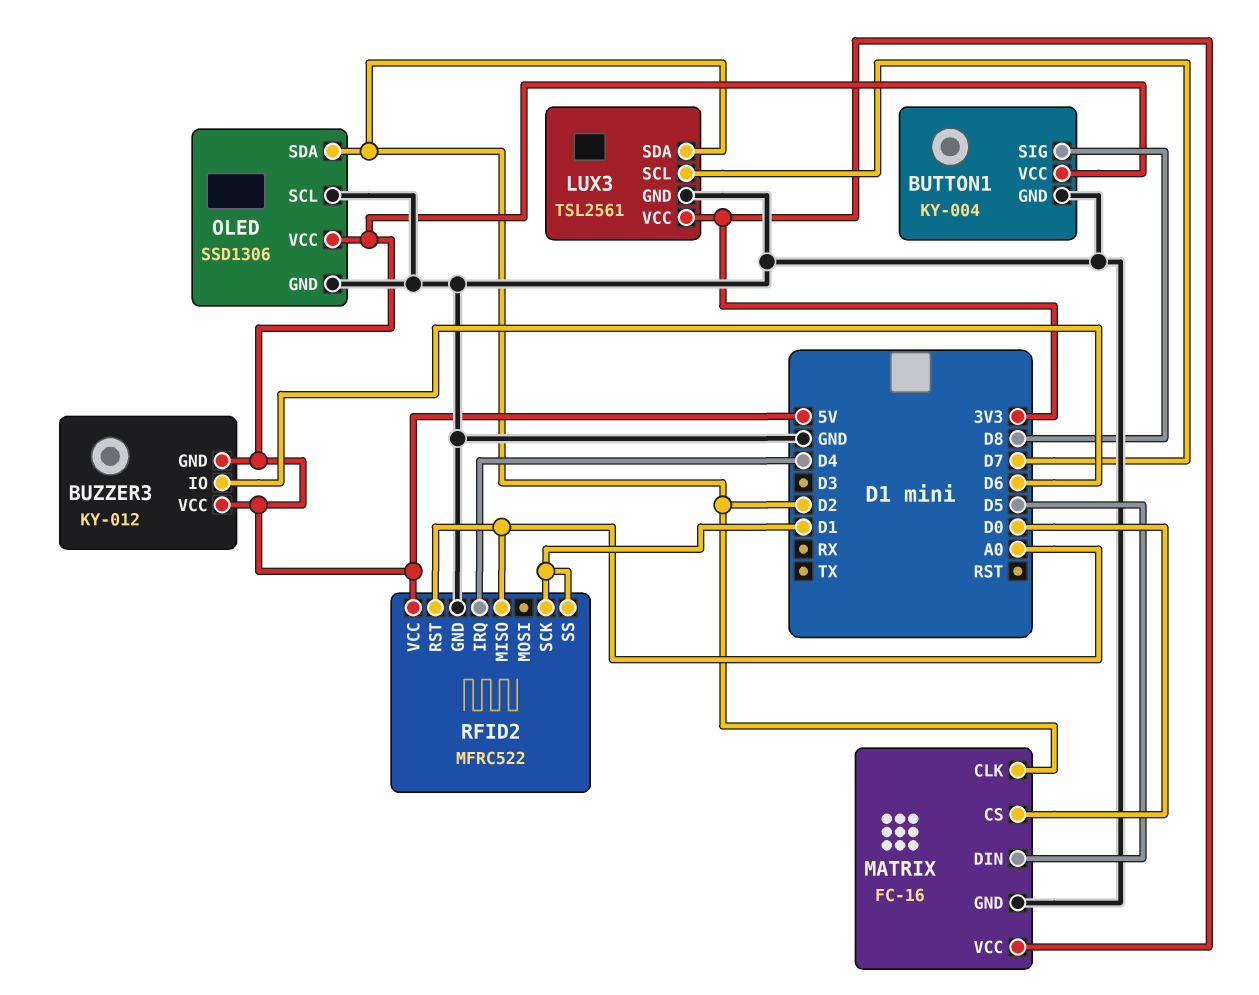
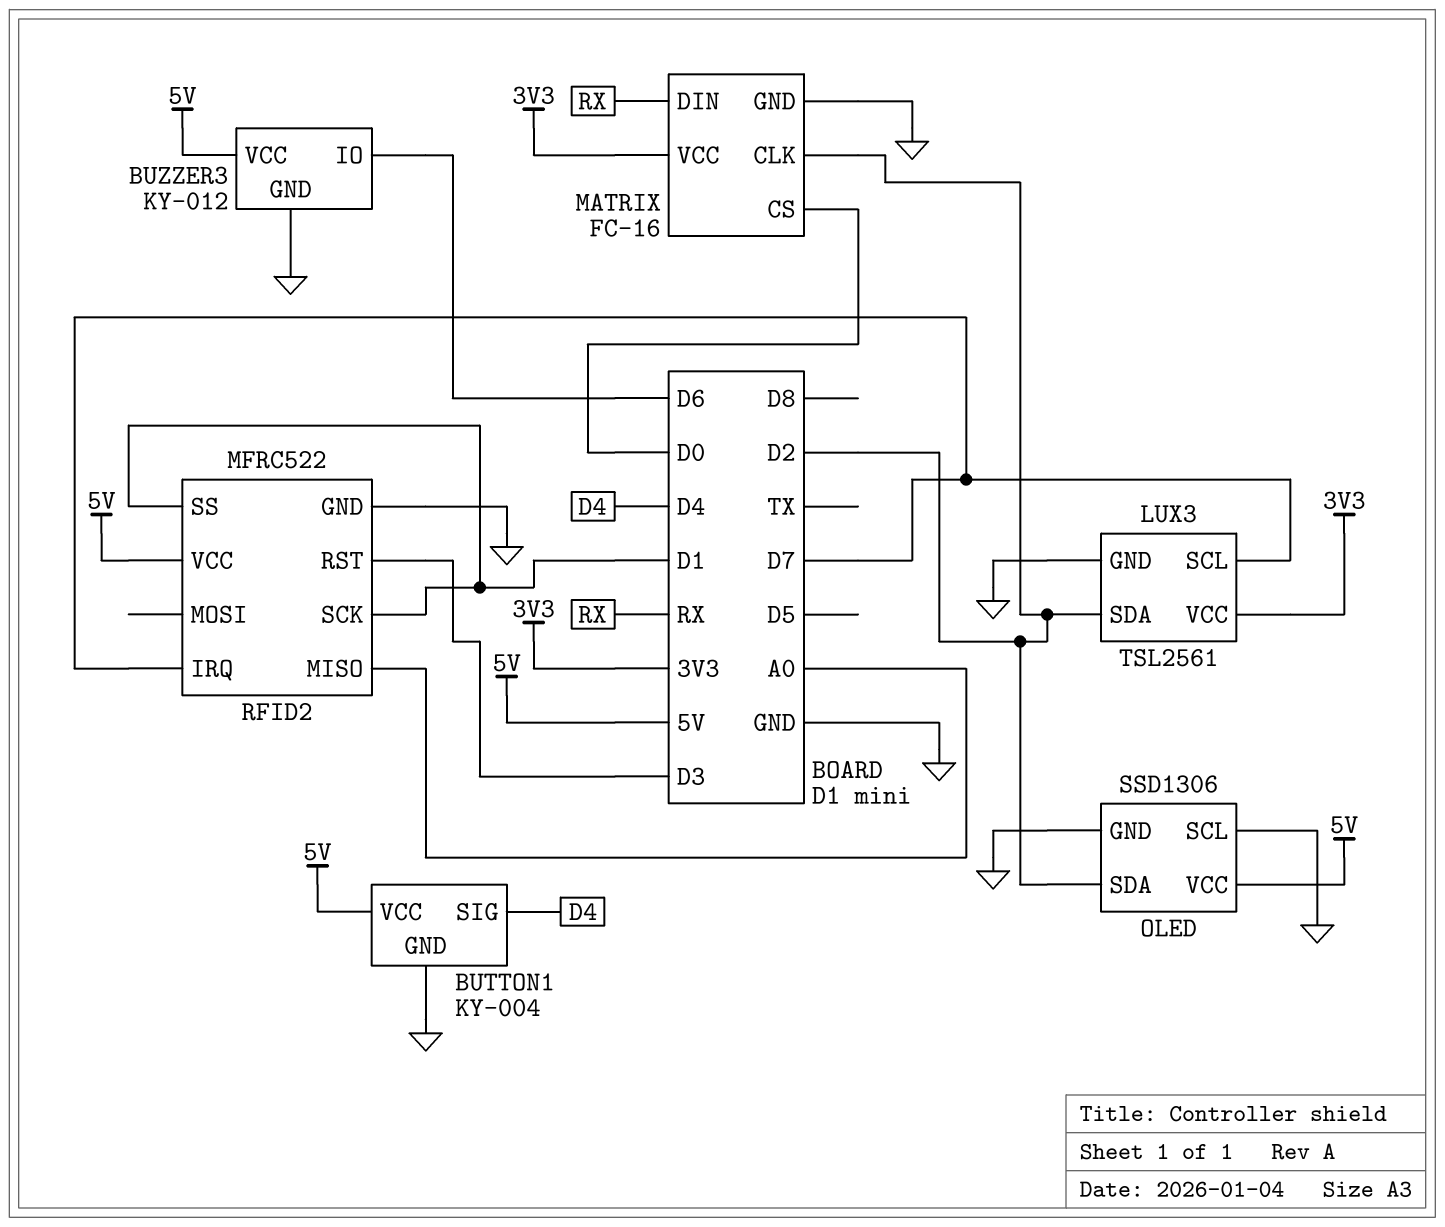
BUTTON1 pin SIG: D8 -> D4
BUZZER3 pin GND: 5V -> GND
MATRIX pin DIN: D5 -> RX
RFID2 pin IRQ: D4 -> D7
RFID2 pin RST: A0 -> D3

